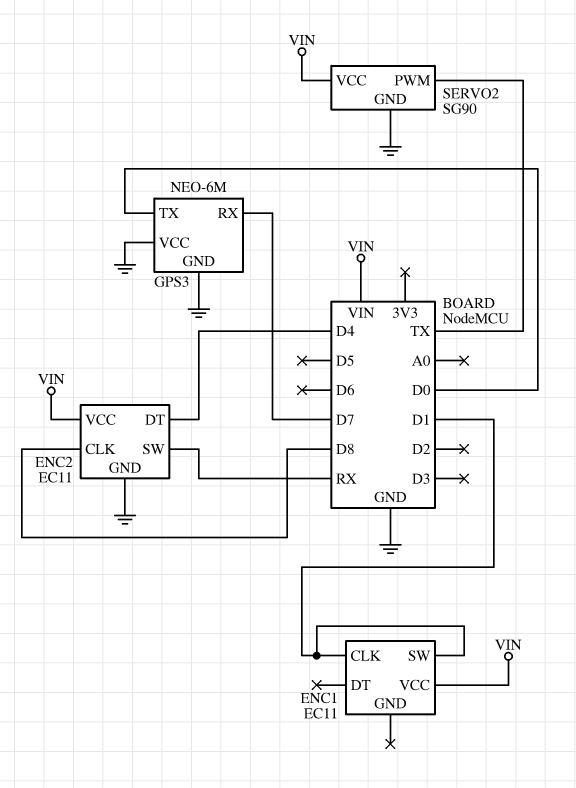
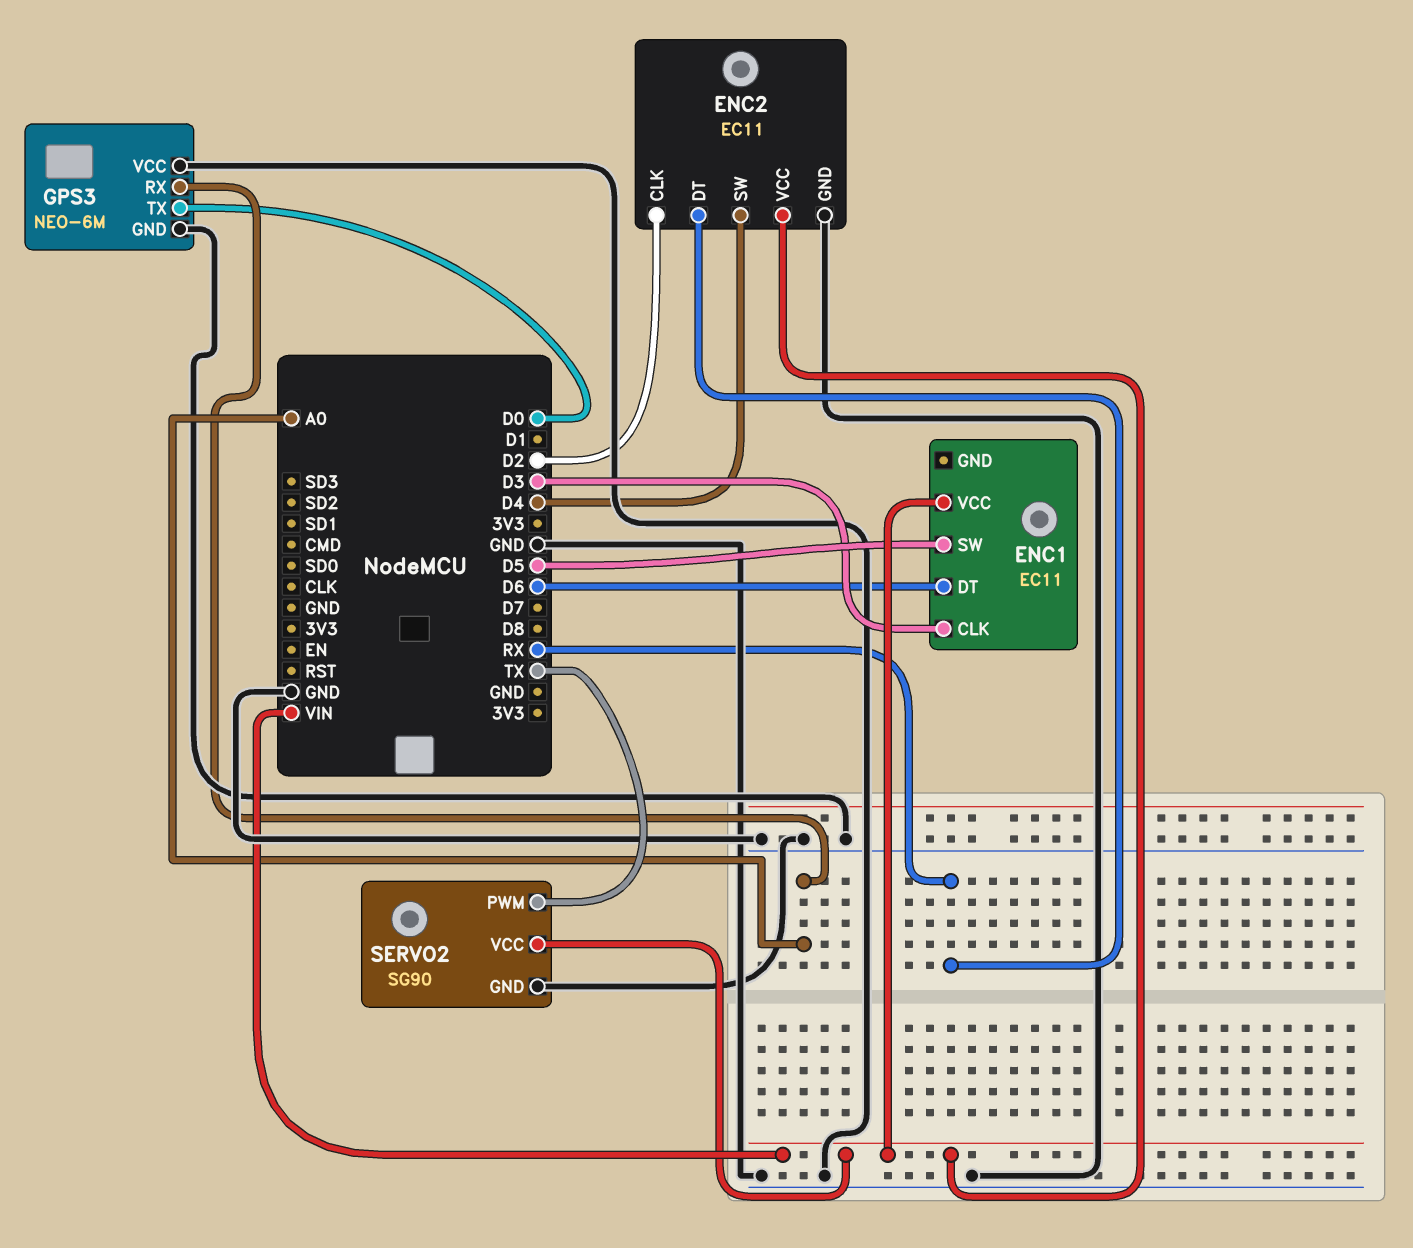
ENC1 pin CLK: D1 -> D3
ENC1 pin DT: none -> D6
ENC1 pin SW: D1 -> D5
ENC2 pin CLK: D8 -> D2
ENC2 pin DT: D4 -> RX
ENC2 pin SW: RX -> D4
GPS3 pin RX: D7 -> A0

